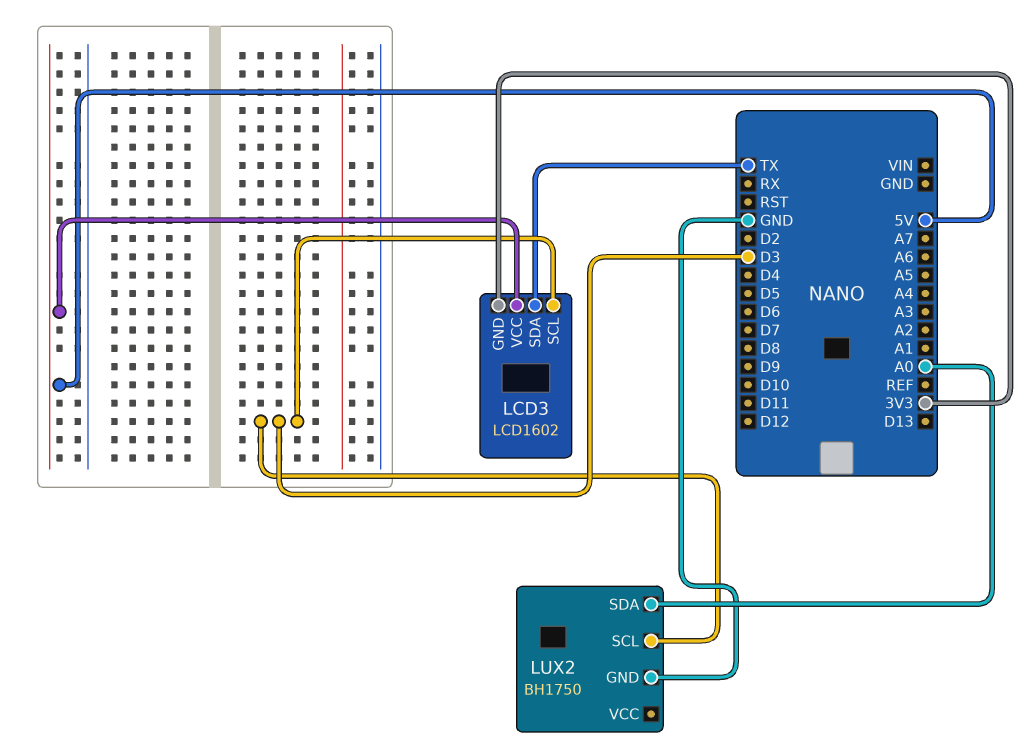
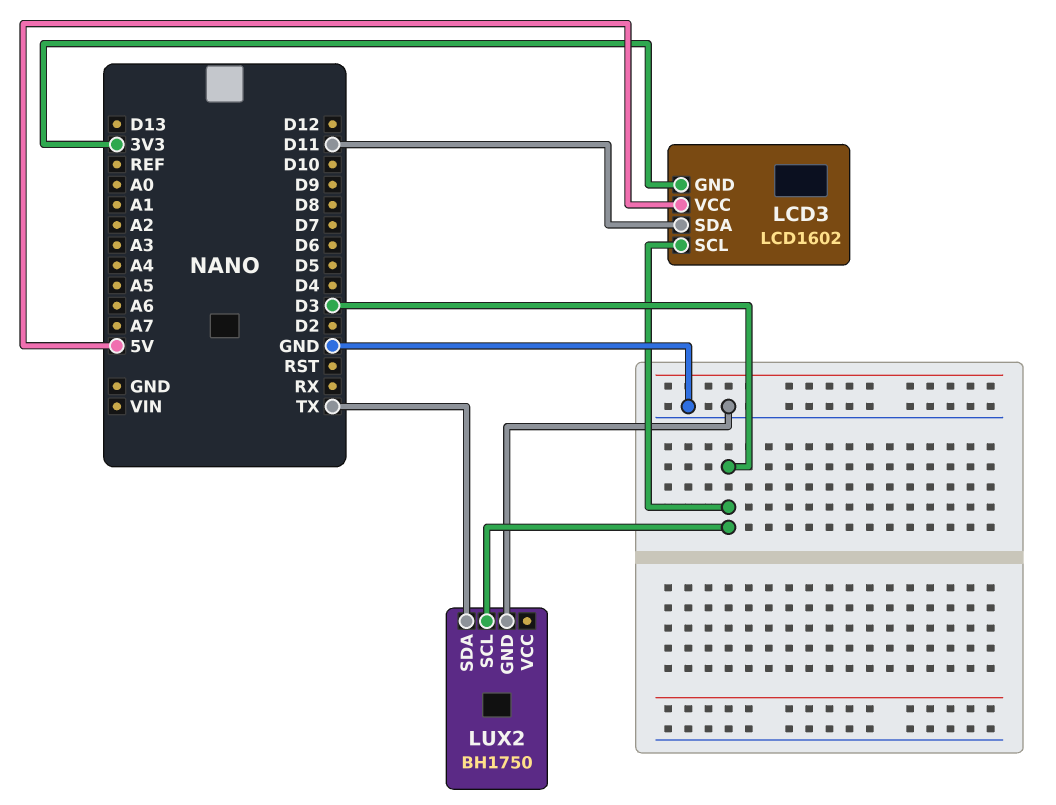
LCD3 pin SDA: TX -> D11
LUX2 pin SDA: A0 -> TX

